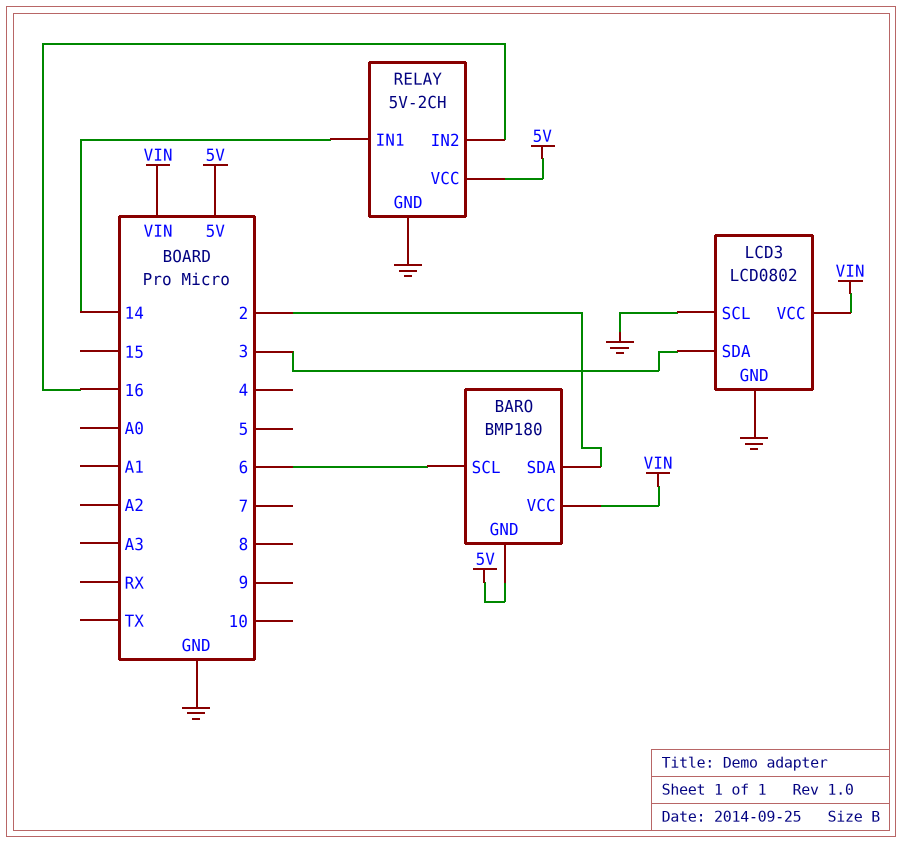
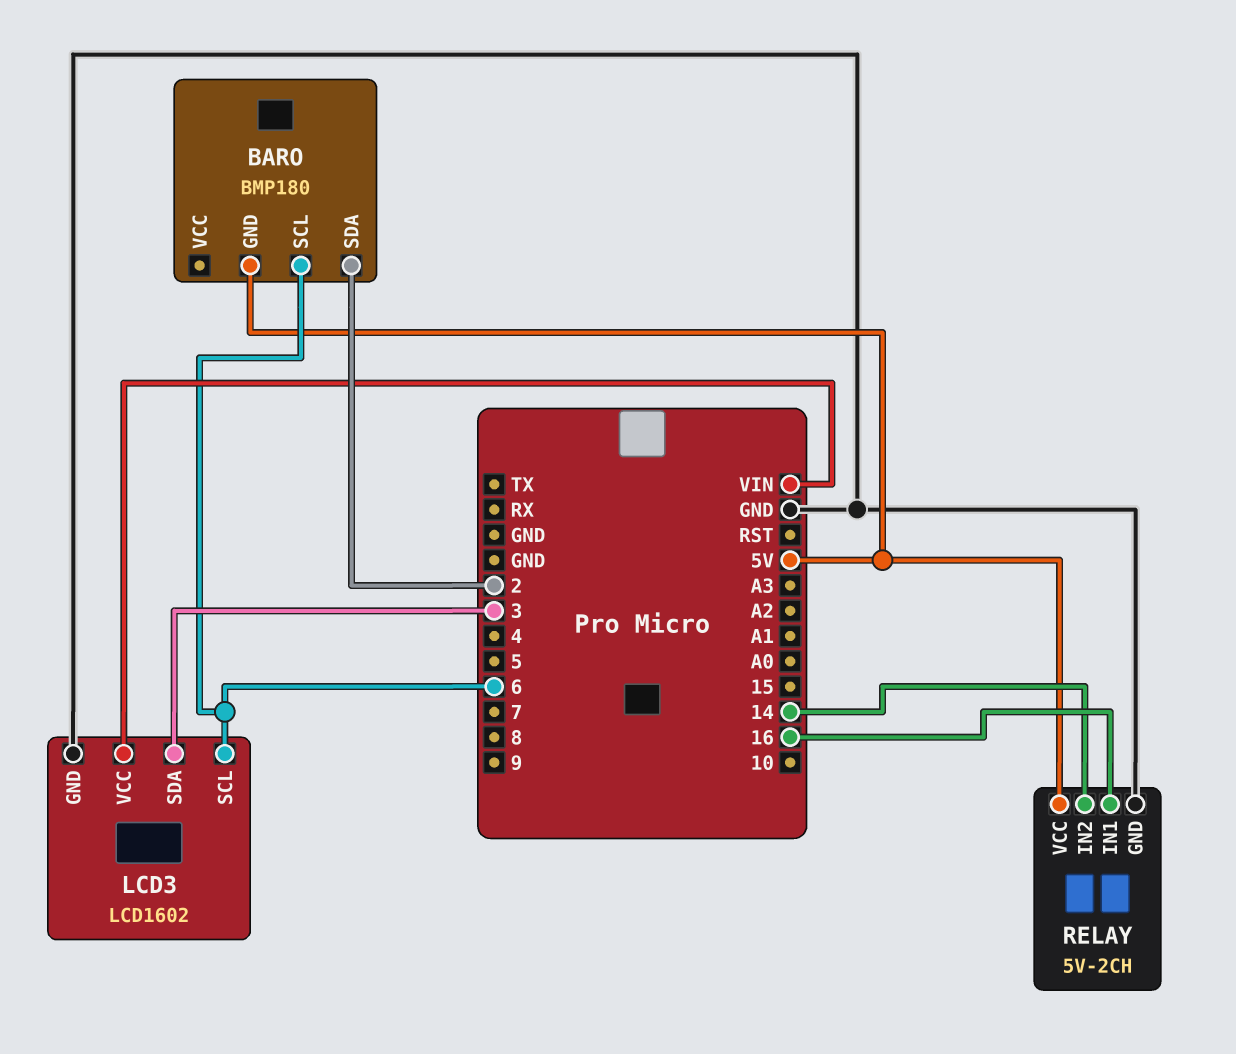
BARO pin VCC: VIN -> none
LCD3: LCD0802 -> LCD1602
LCD3 pin SCL: GND -> 6
RELAY pin IN1: 14 -> 16
RELAY pin IN2: 16 -> 14

